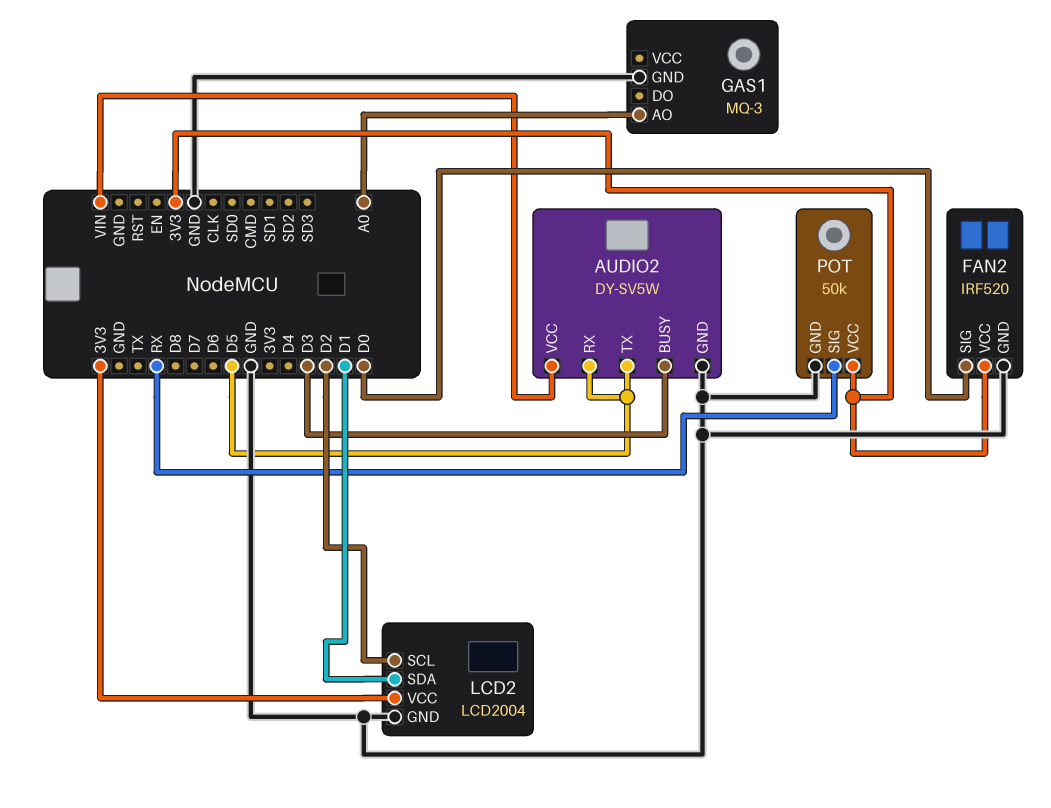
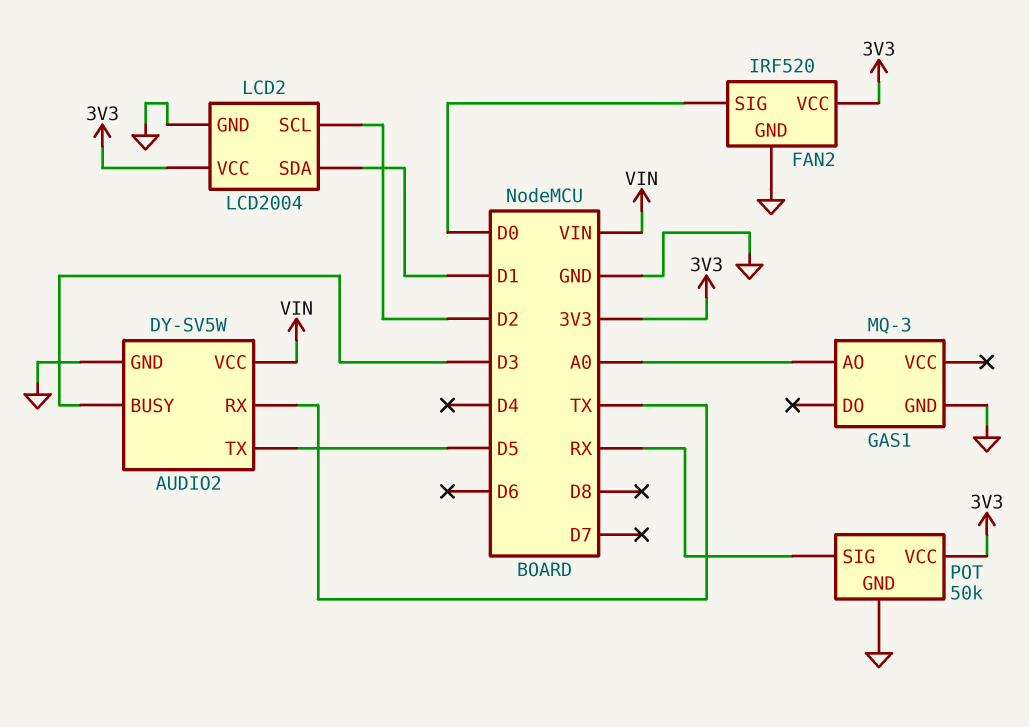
AUDIO2 pin RX: D5 -> TX

